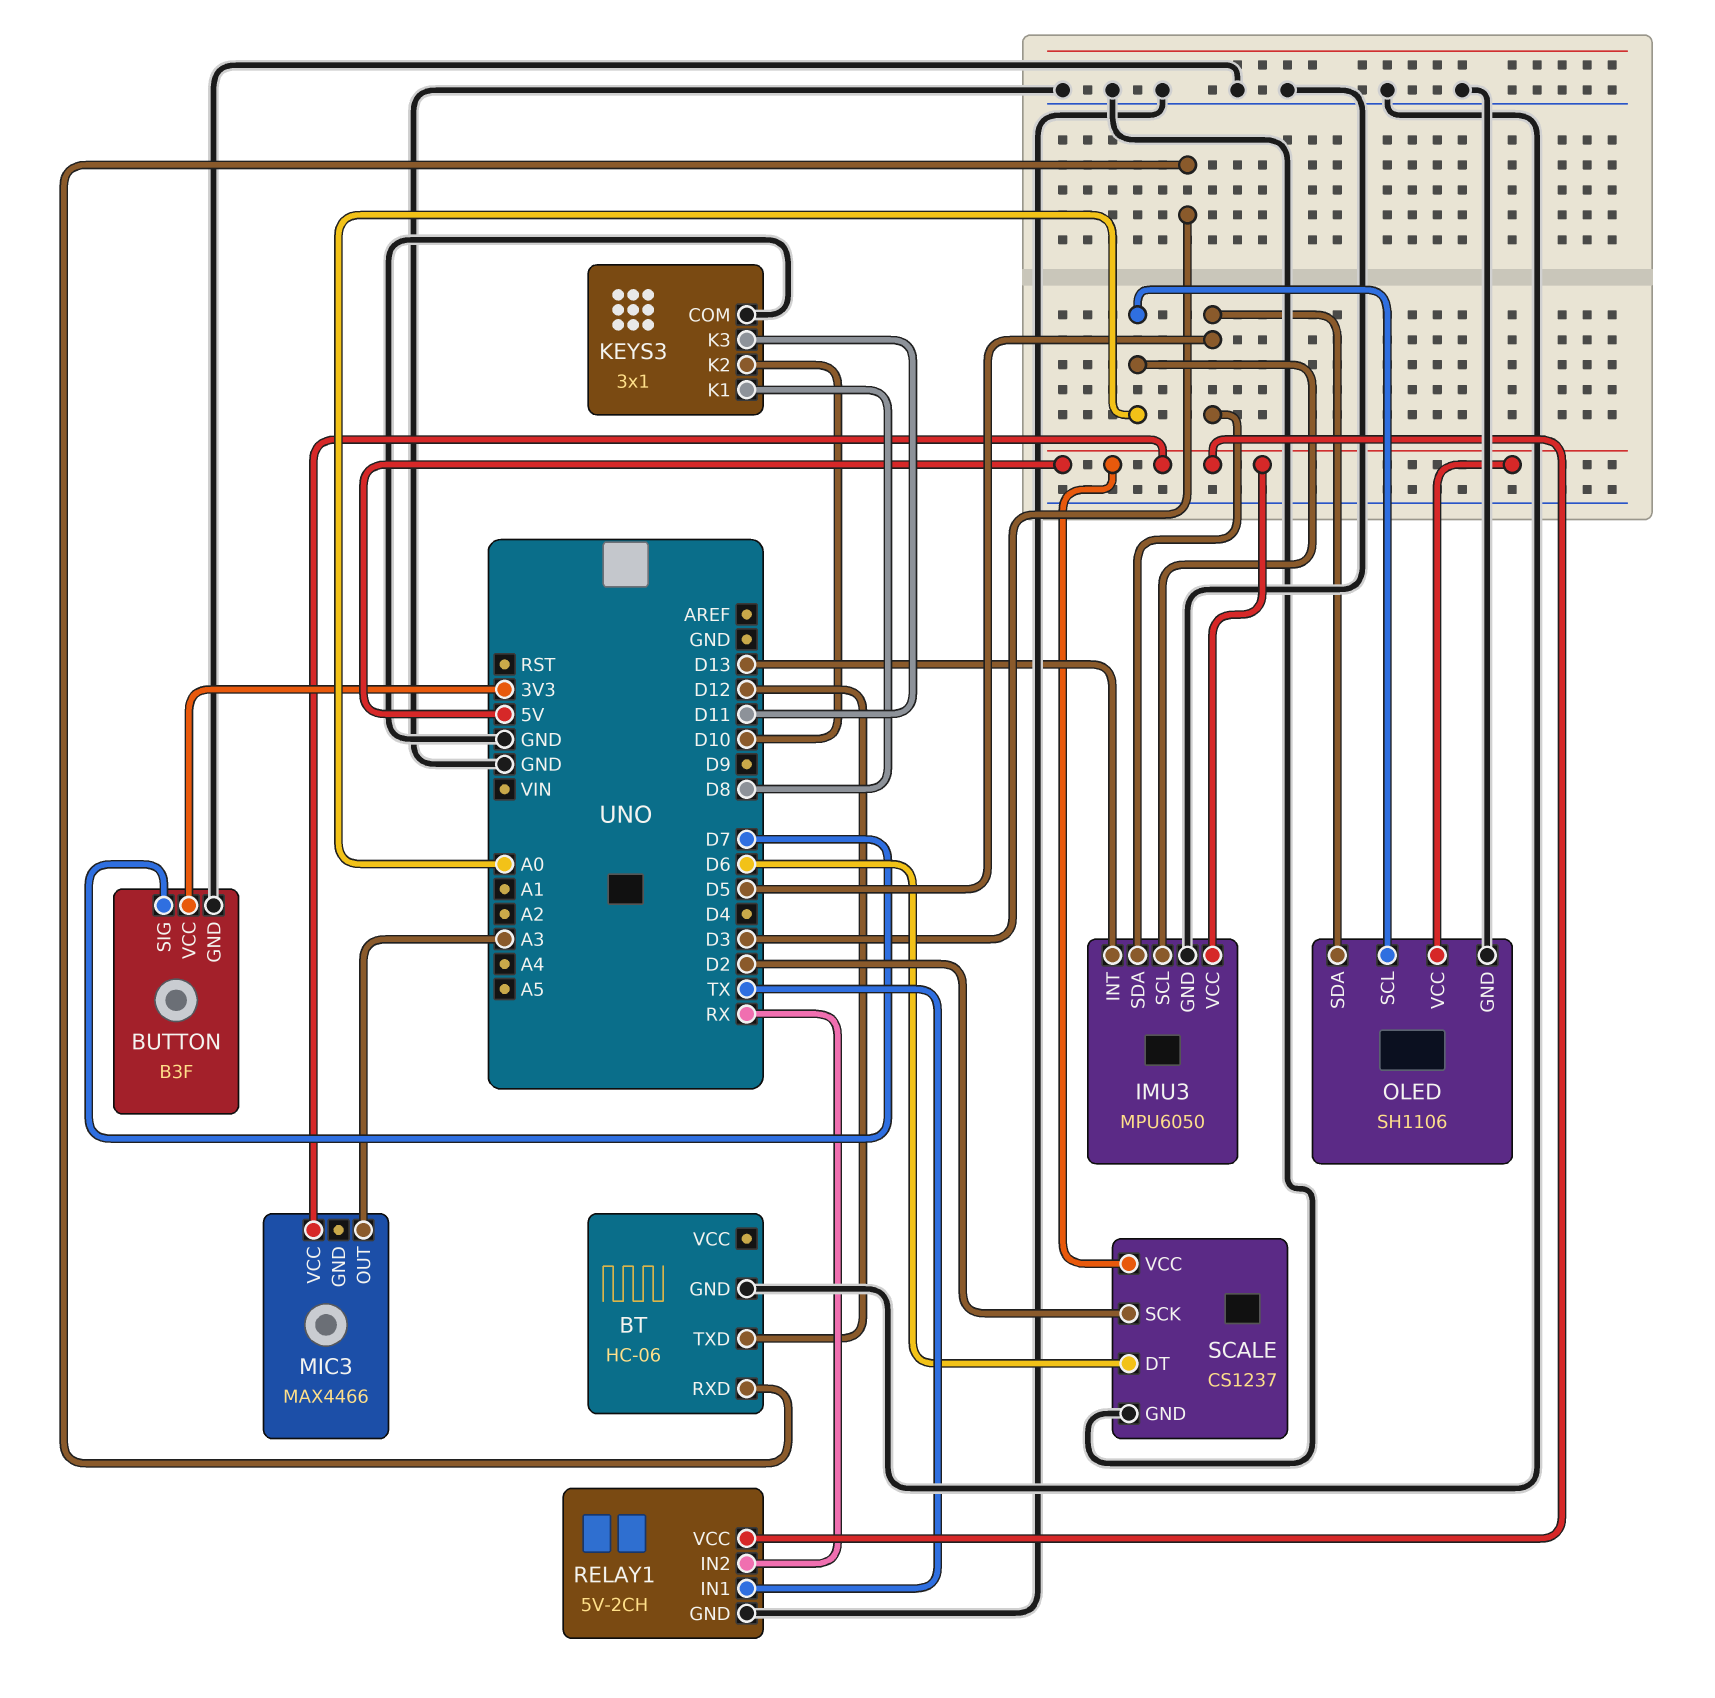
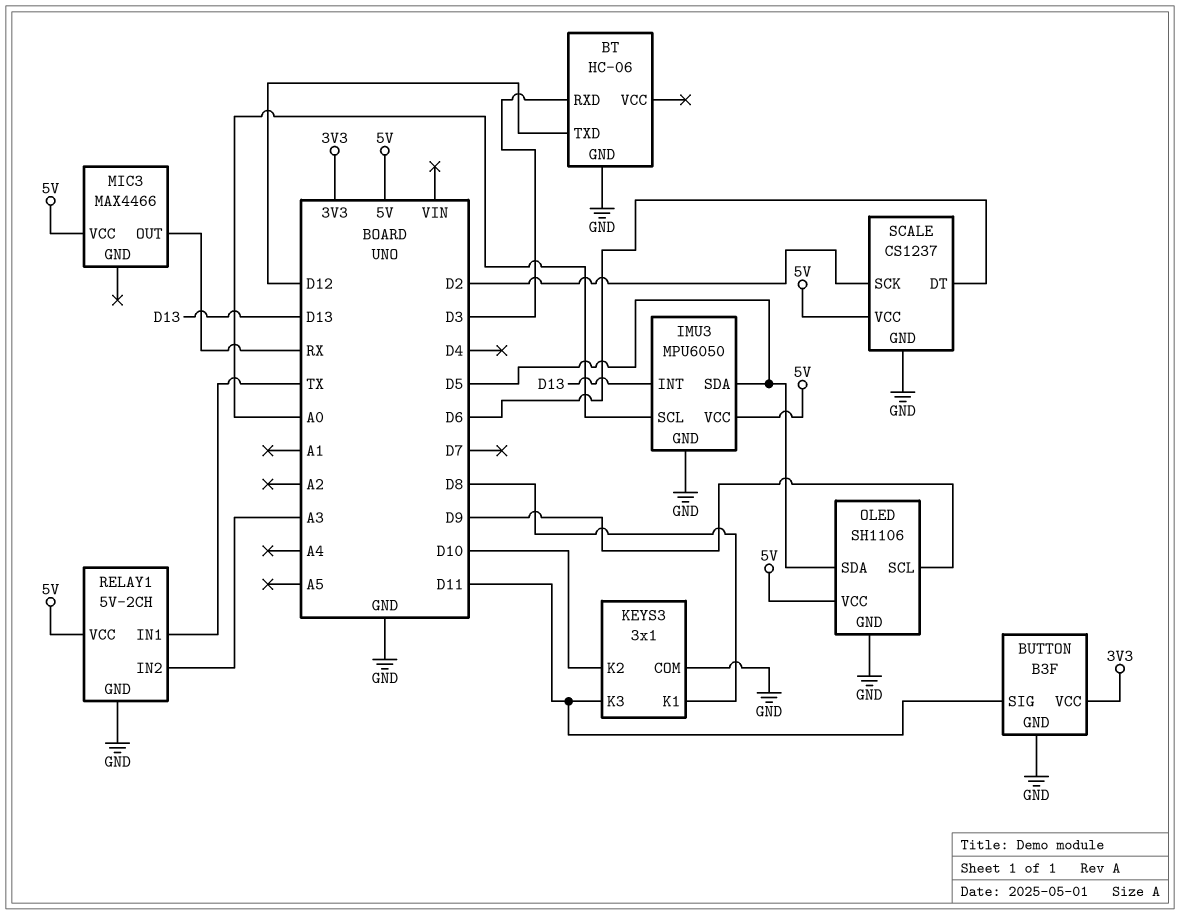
BUTTON pin SIG: D7 -> D11
MIC3 pin OUT: A3 -> RX
OLED pin SCL: A0 -> D9
RELAY1 pin IN2: RX -> A3

